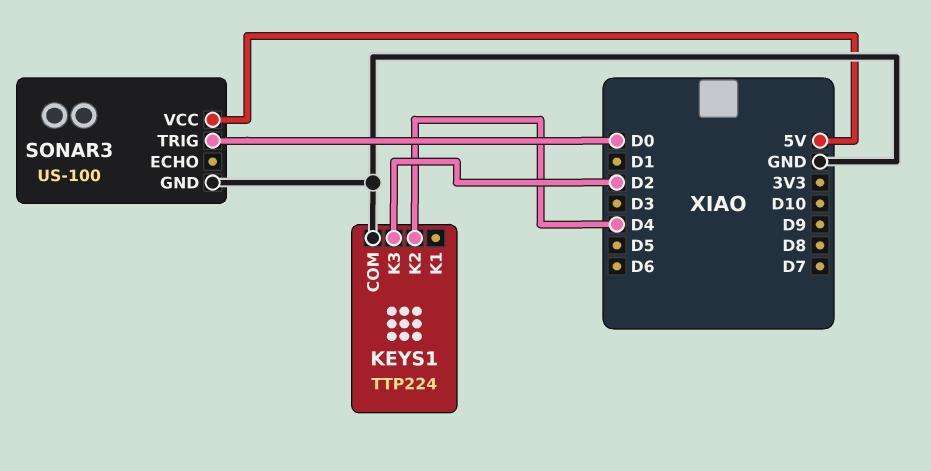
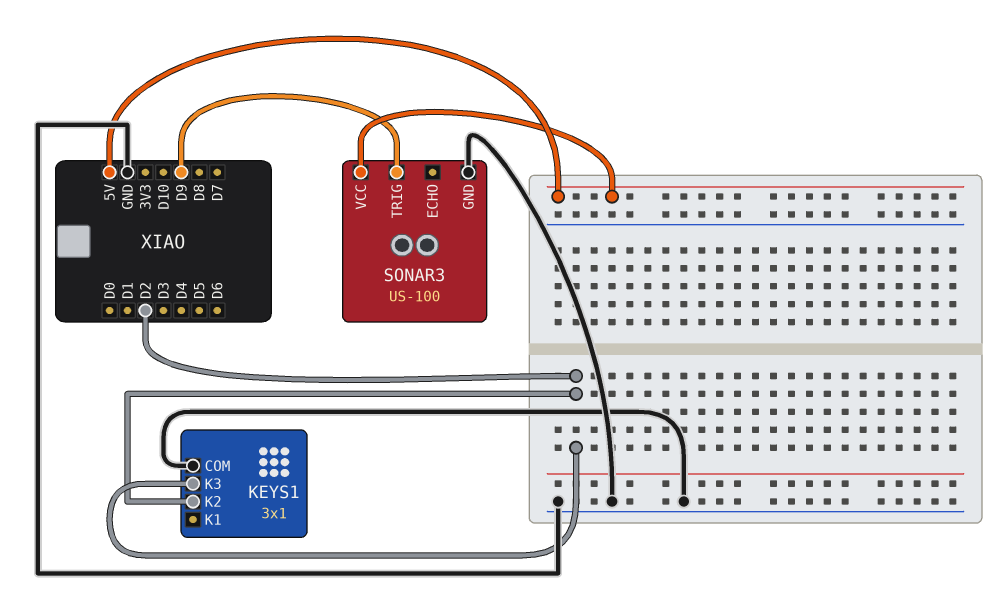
KEYS1: TTP224 -> 3x1
KEYS1 pin K2: D4 -> D2
SONAR3 pin TRIG: D0 -> D9

